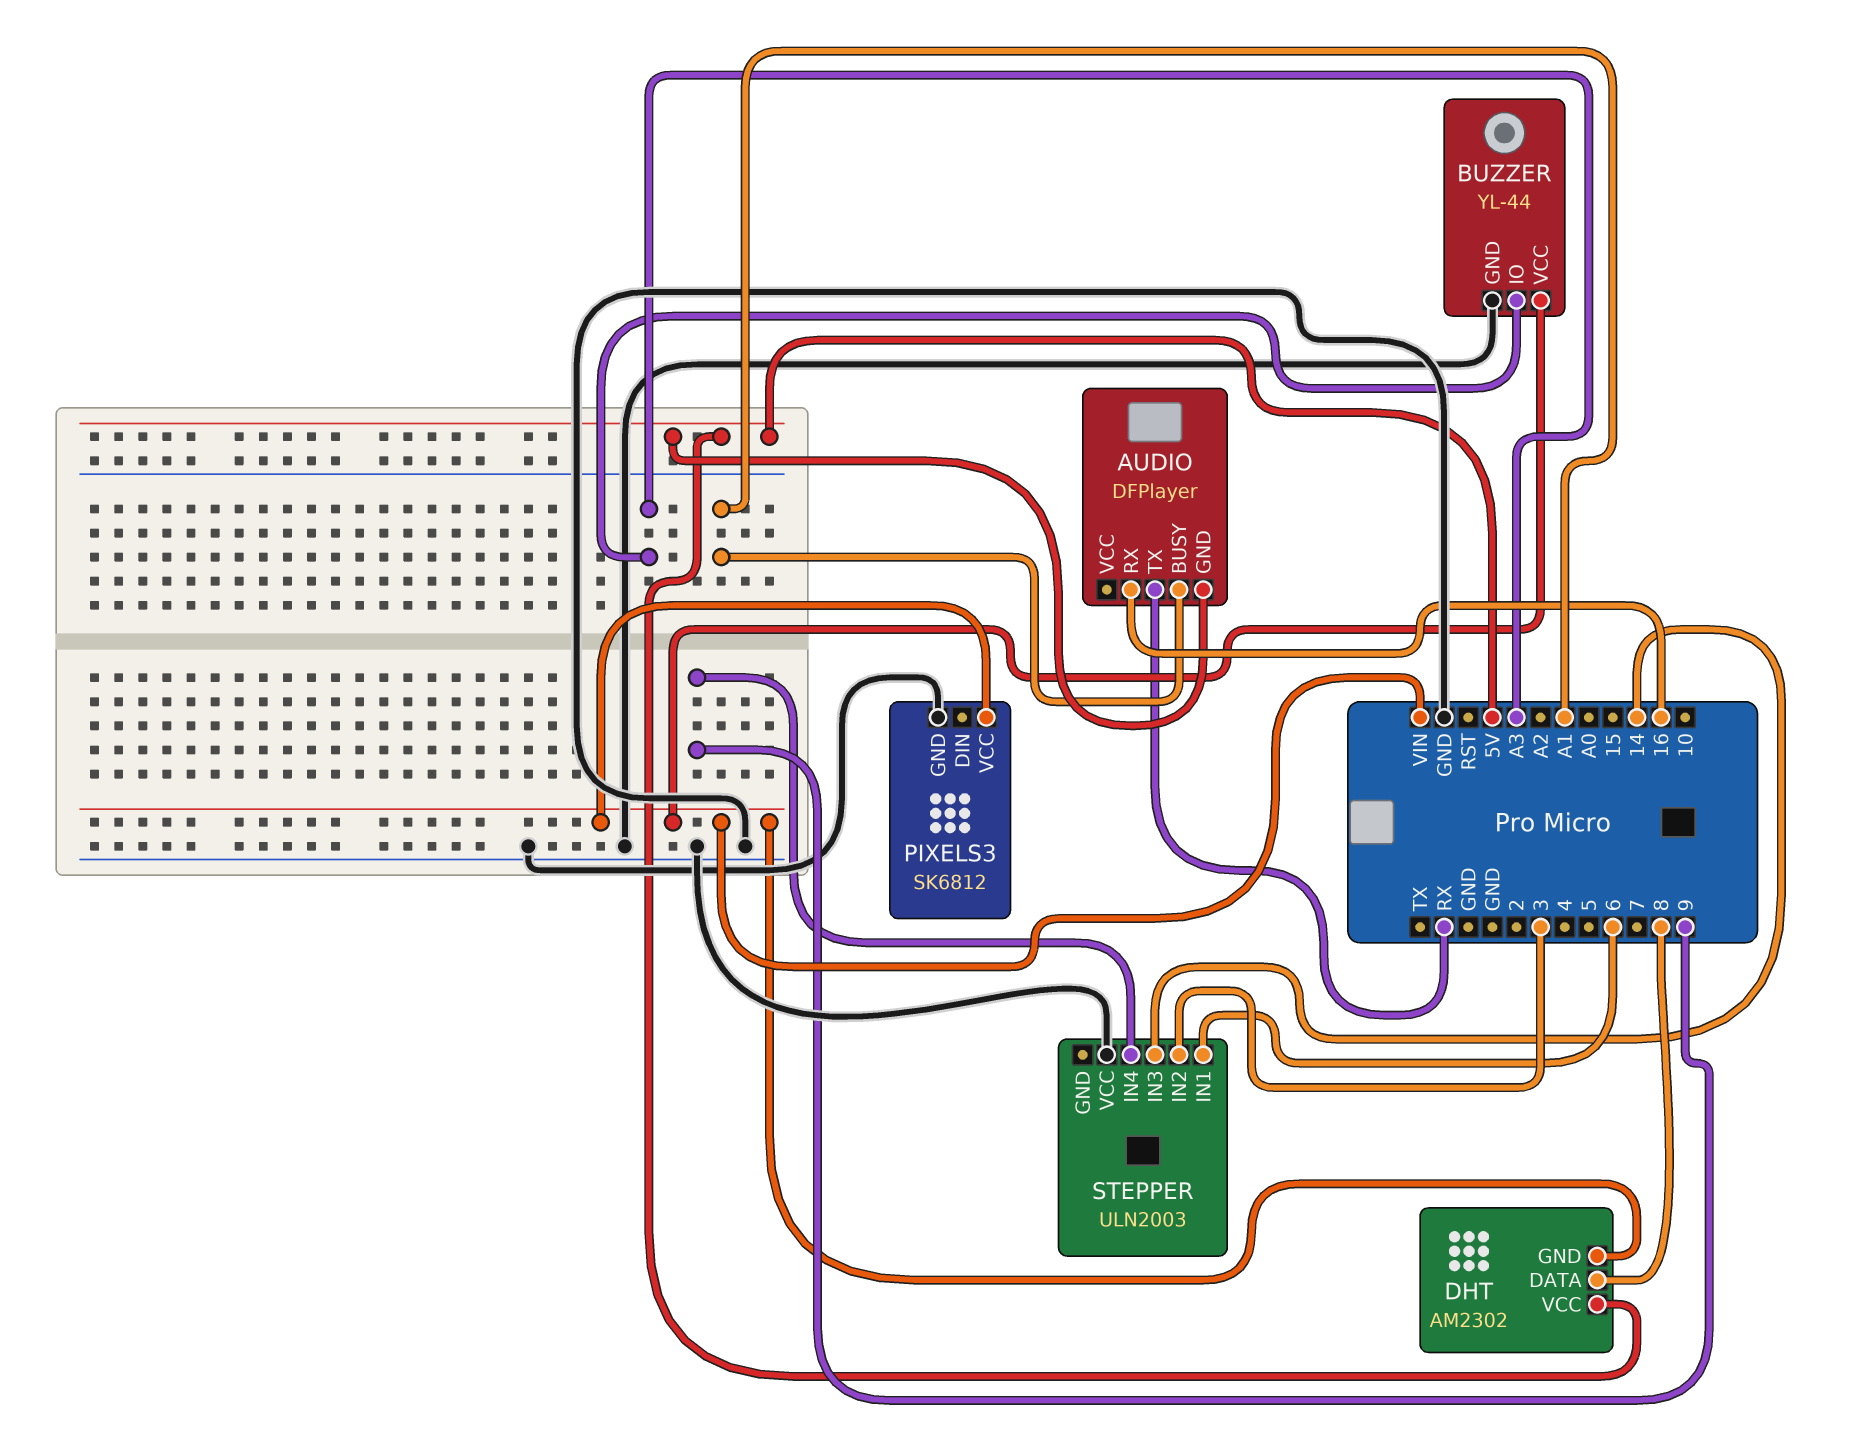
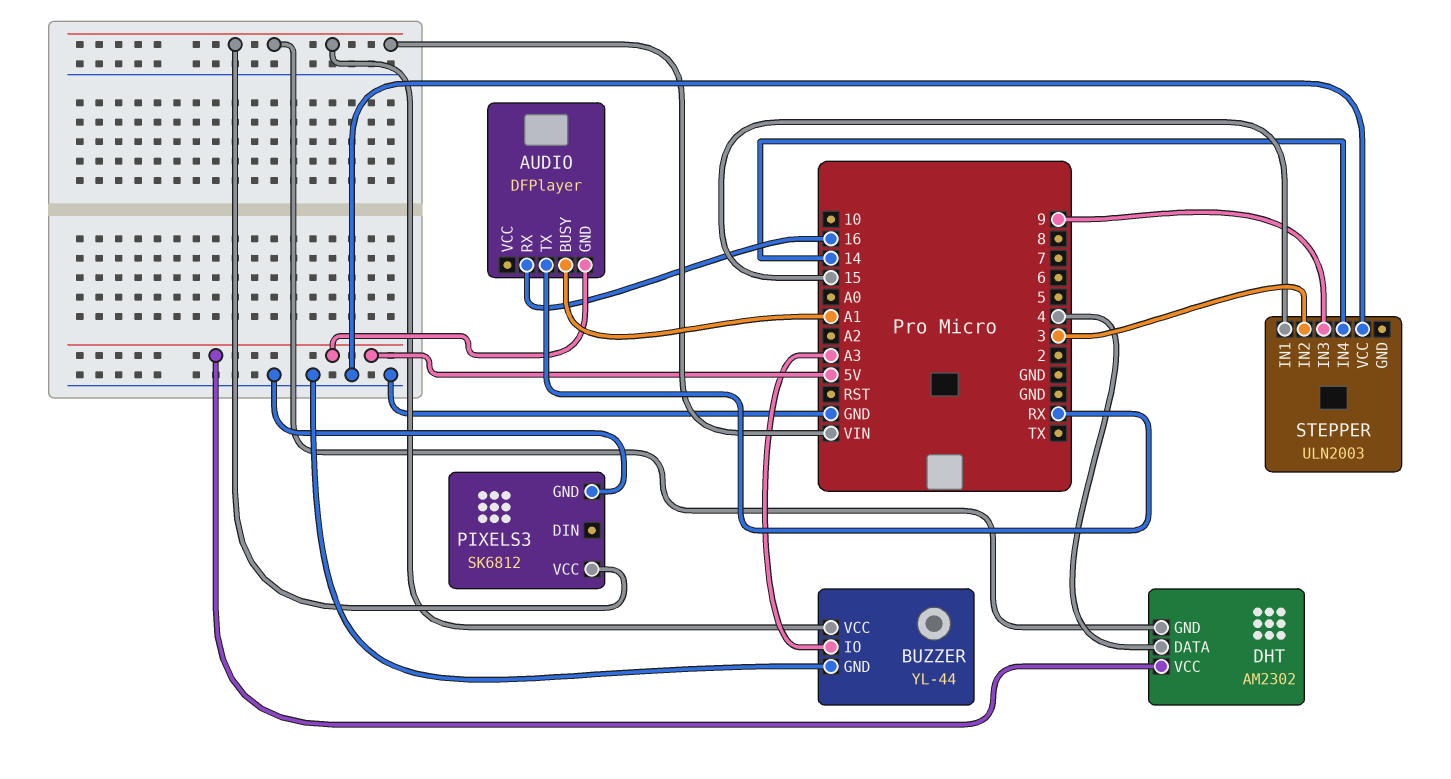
DHT pin DATA: 8 -> 4
STEPPER pin IN1: 6 -> 15
STEPPER pin IN3: 14 -> 9
STEPPER pin IN4: 9 -> 14

